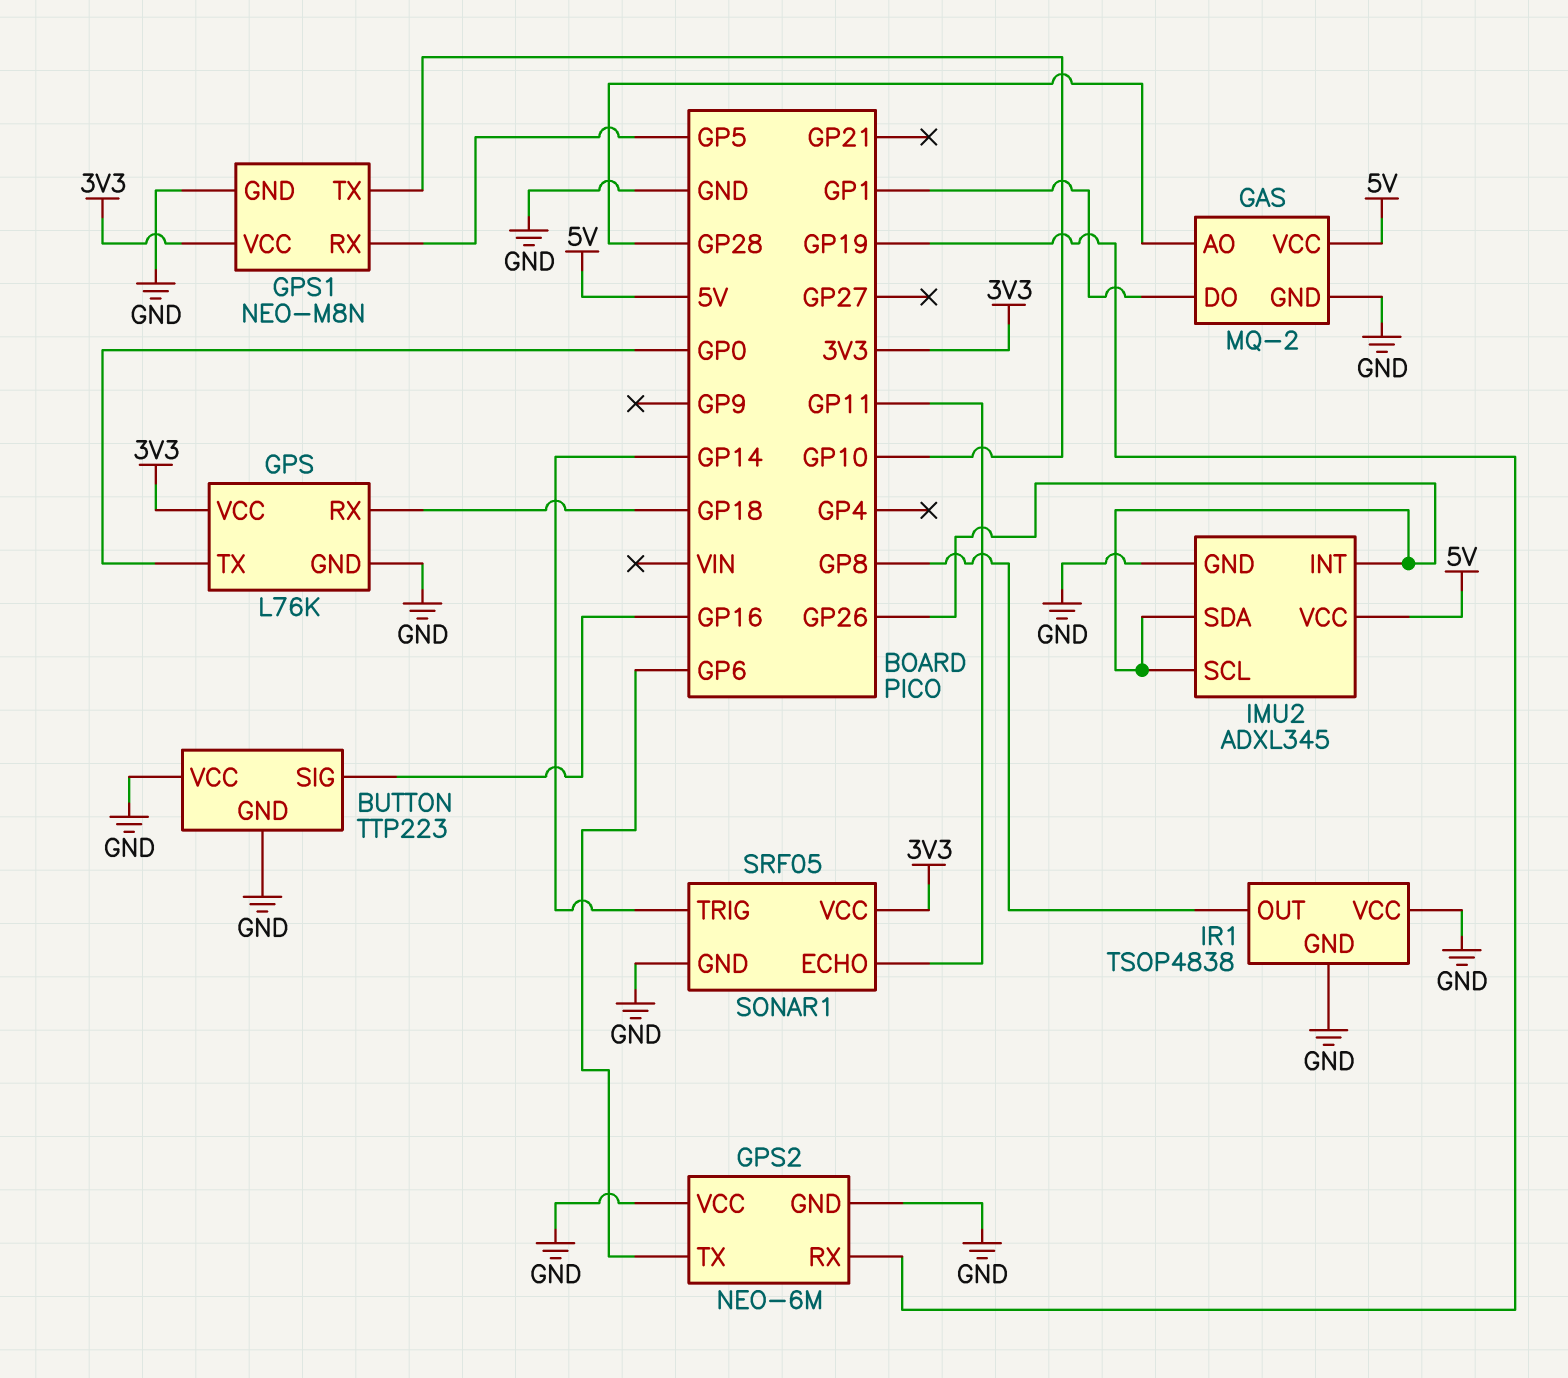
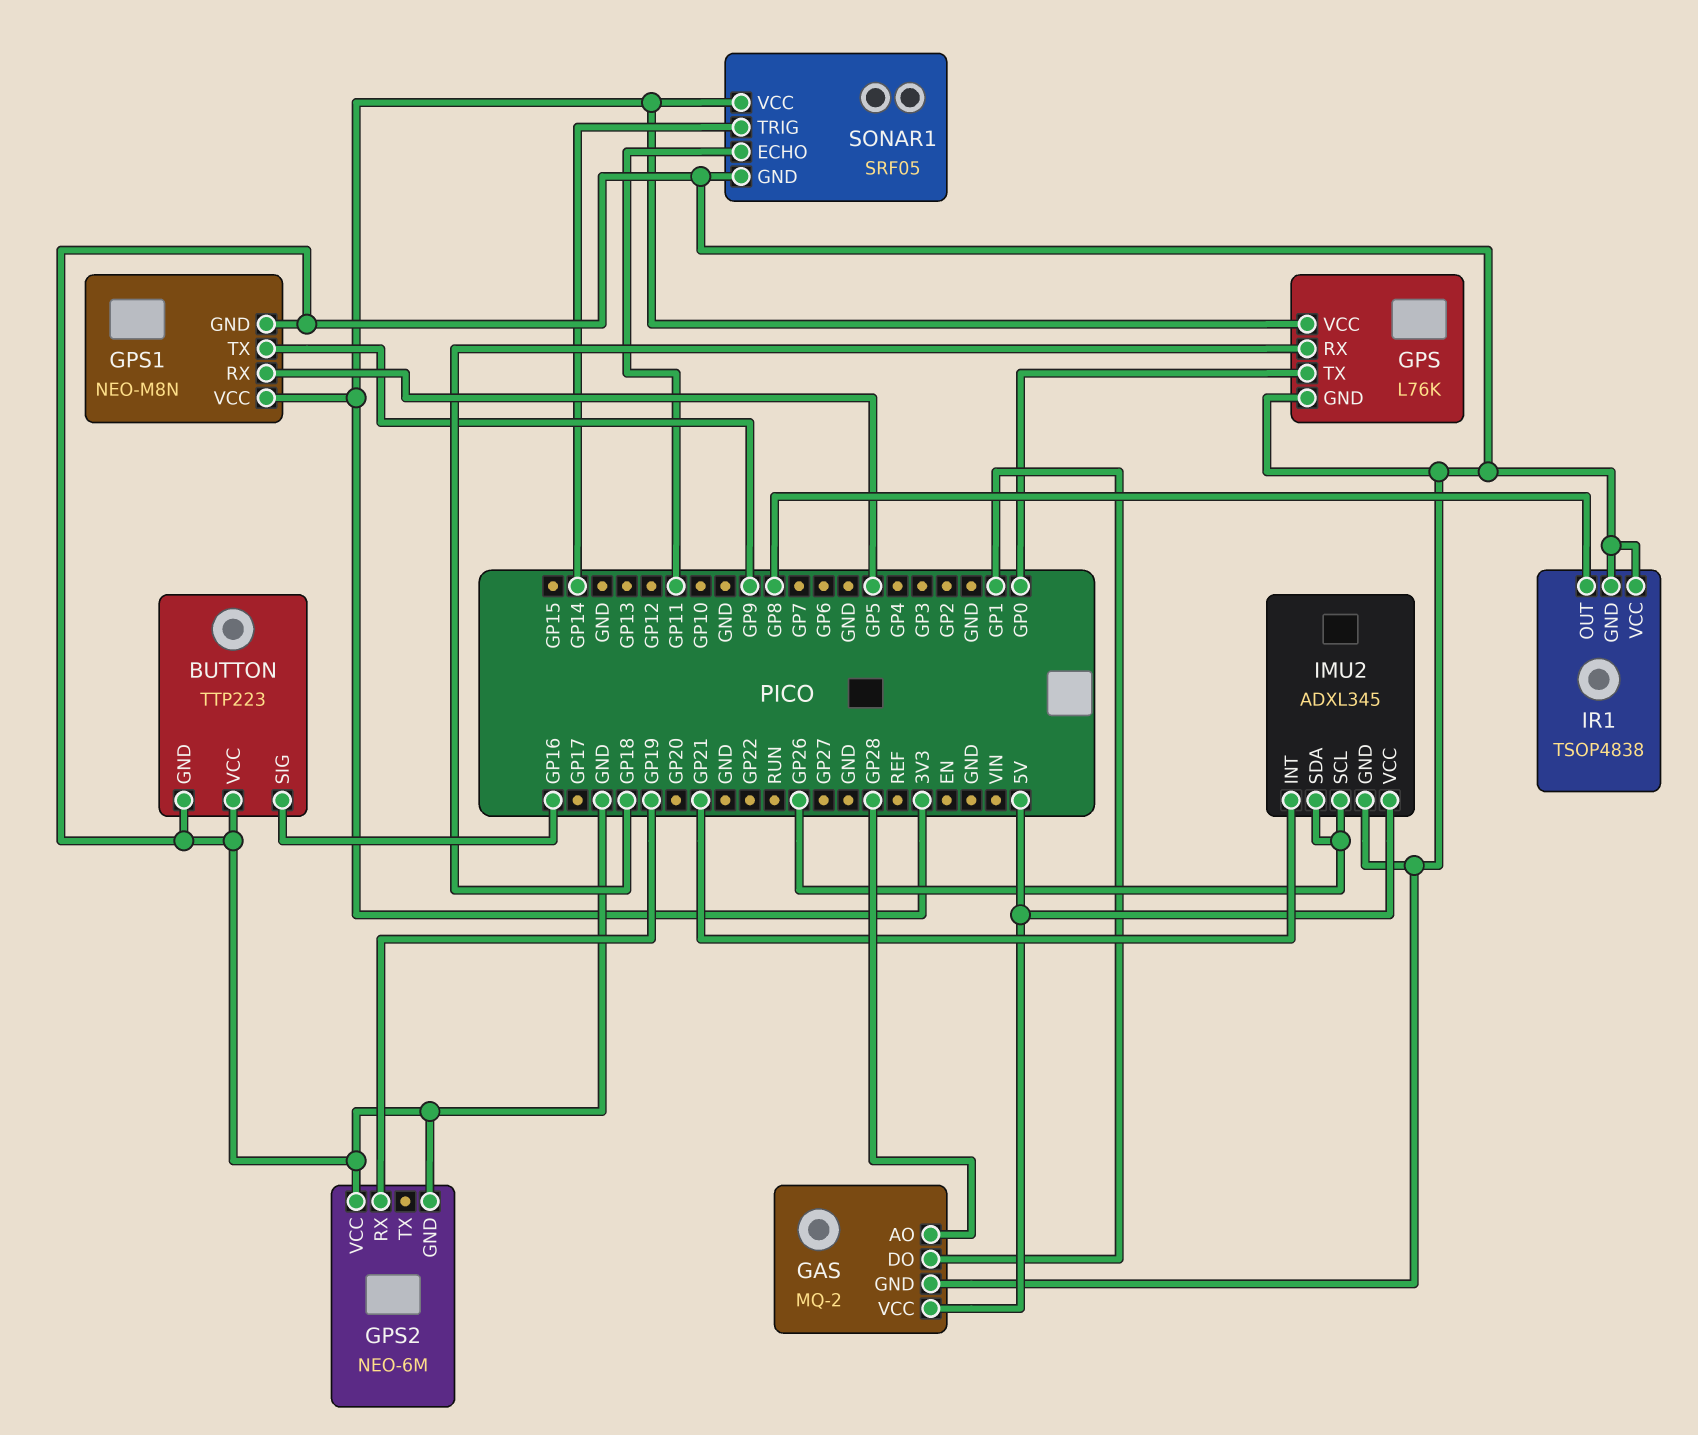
GPS1 pin TX: GP10 -> GP9
GPS2 pin TX: GP6 -> none
IMU2 pin INT: GP26 -> GP21

